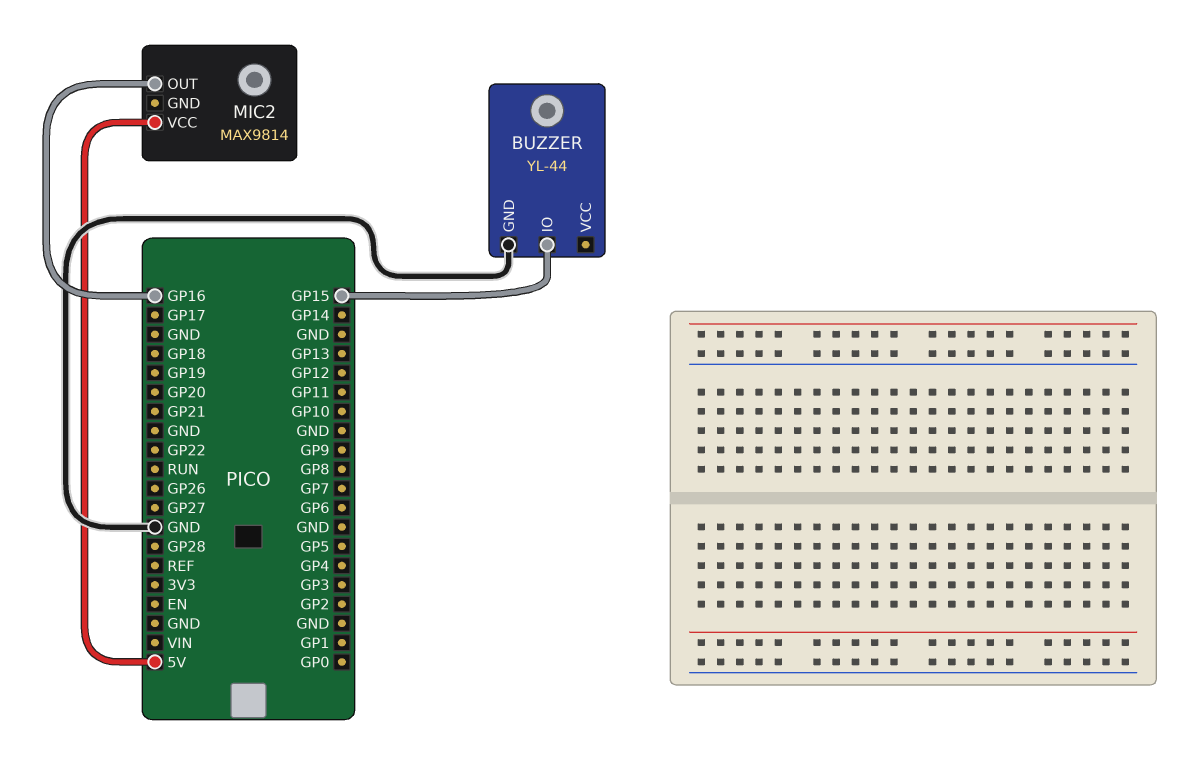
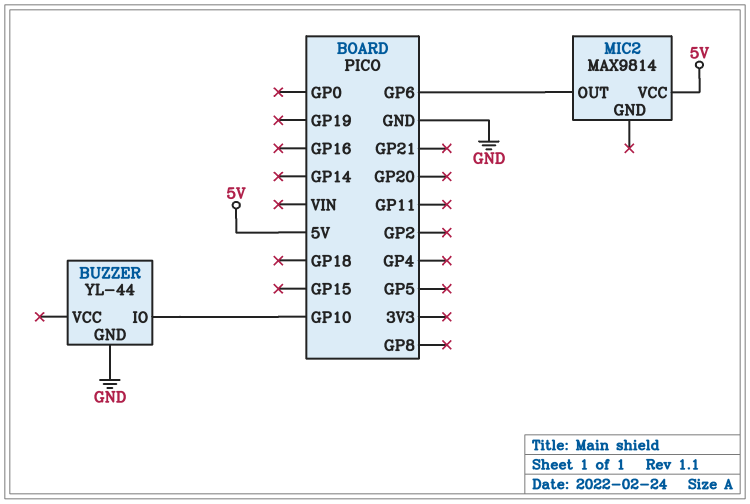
BUZZER pin IO: GP15 -> GP10
MIC2 pin OUT: GP16 -> GP6

